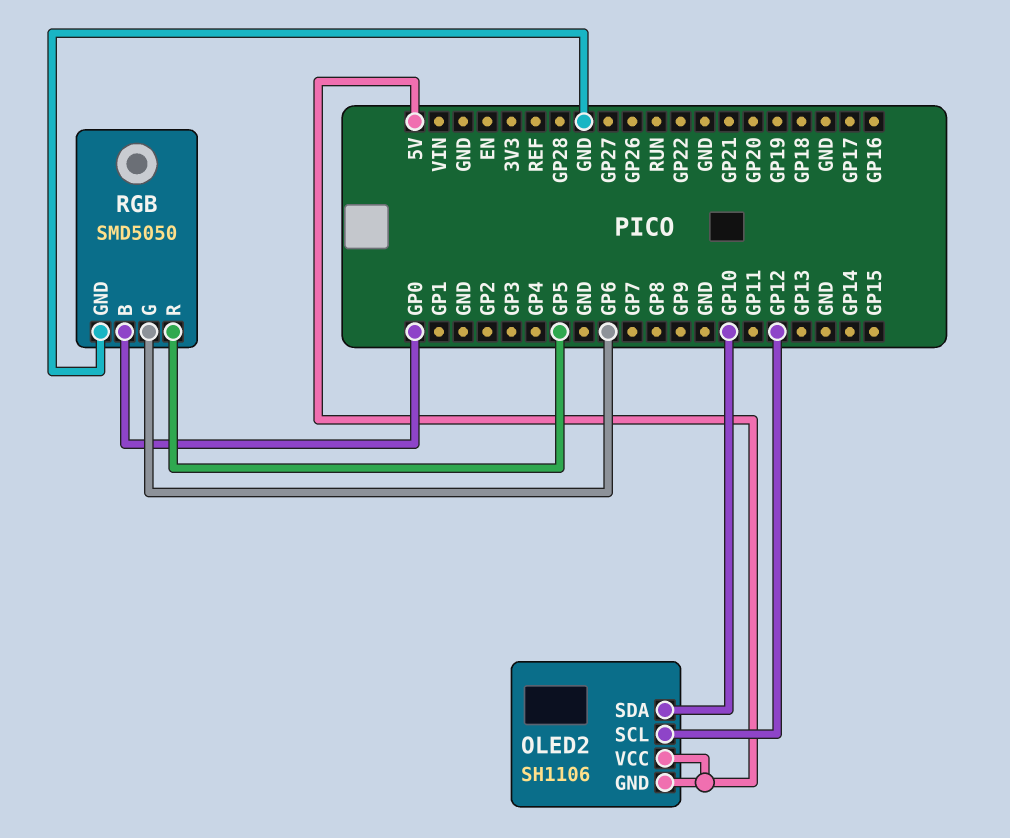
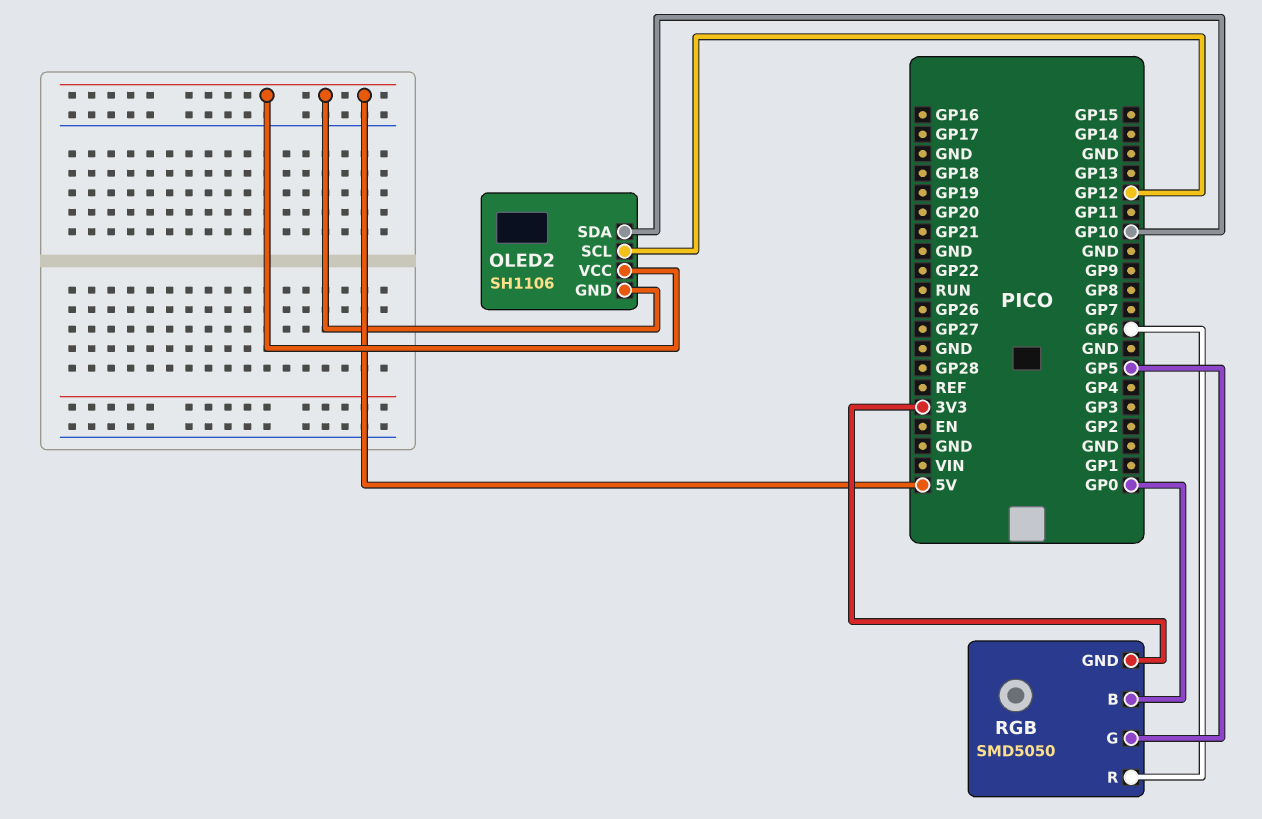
RGB pin G: GP6 -> GP5
RGB pin GND: GND -> 3V3
RGB pin R: GP5 -> GP6

